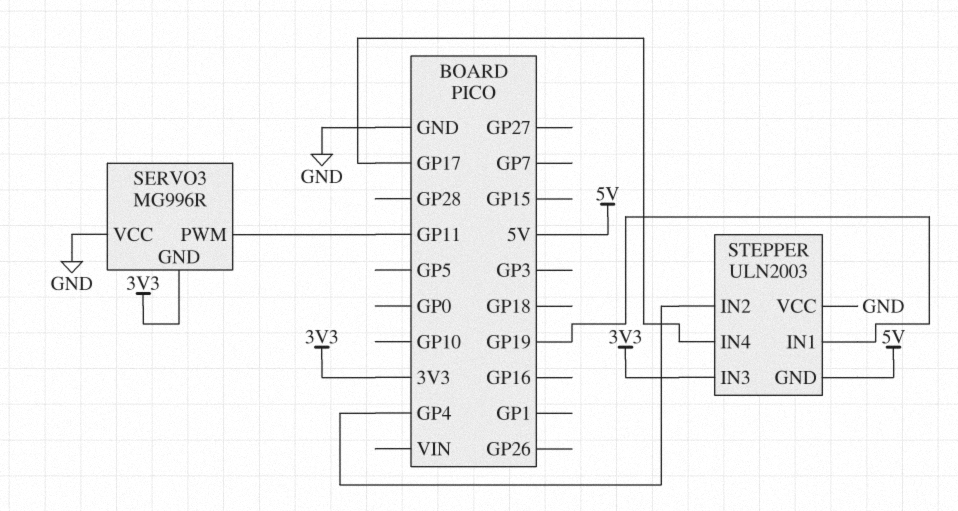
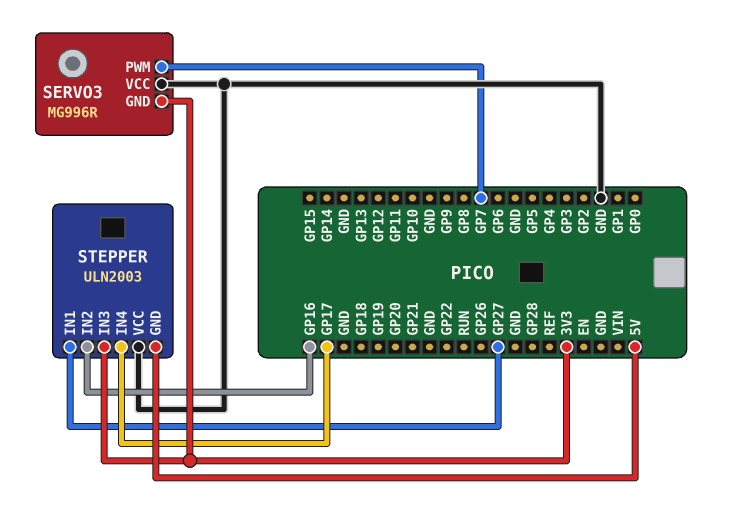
SERVO3 pin PWM: GP11 -> GP7
STEPPER pin IN1: GP19 -> GP27
STEPPER pin IN2: GP4 -> GP16

